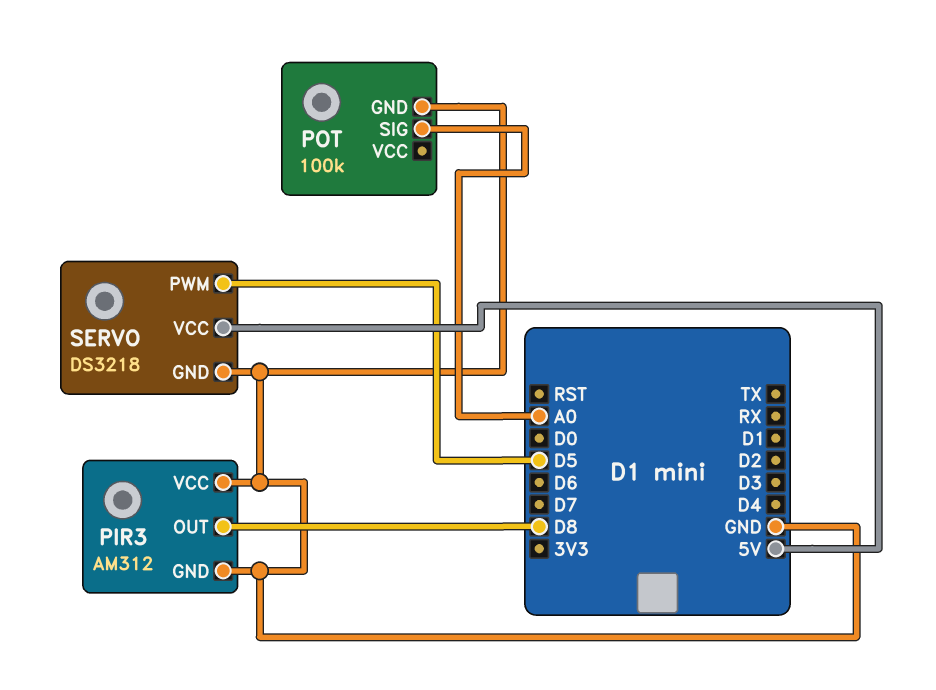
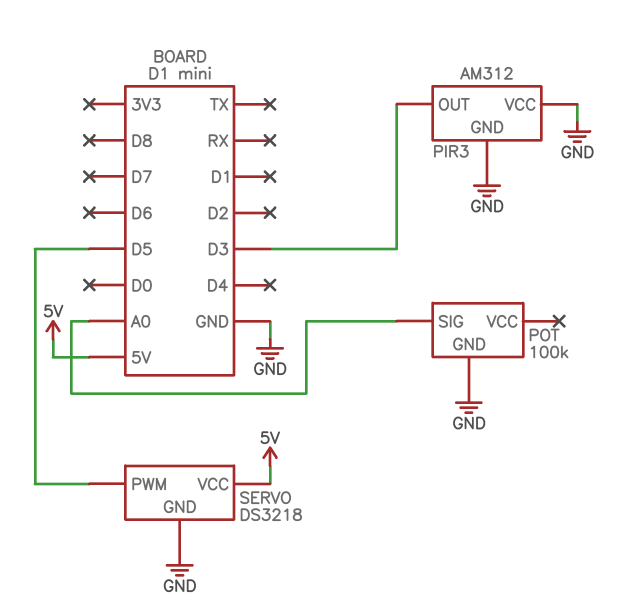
PIR3 pin OUT: D8 -> D3

